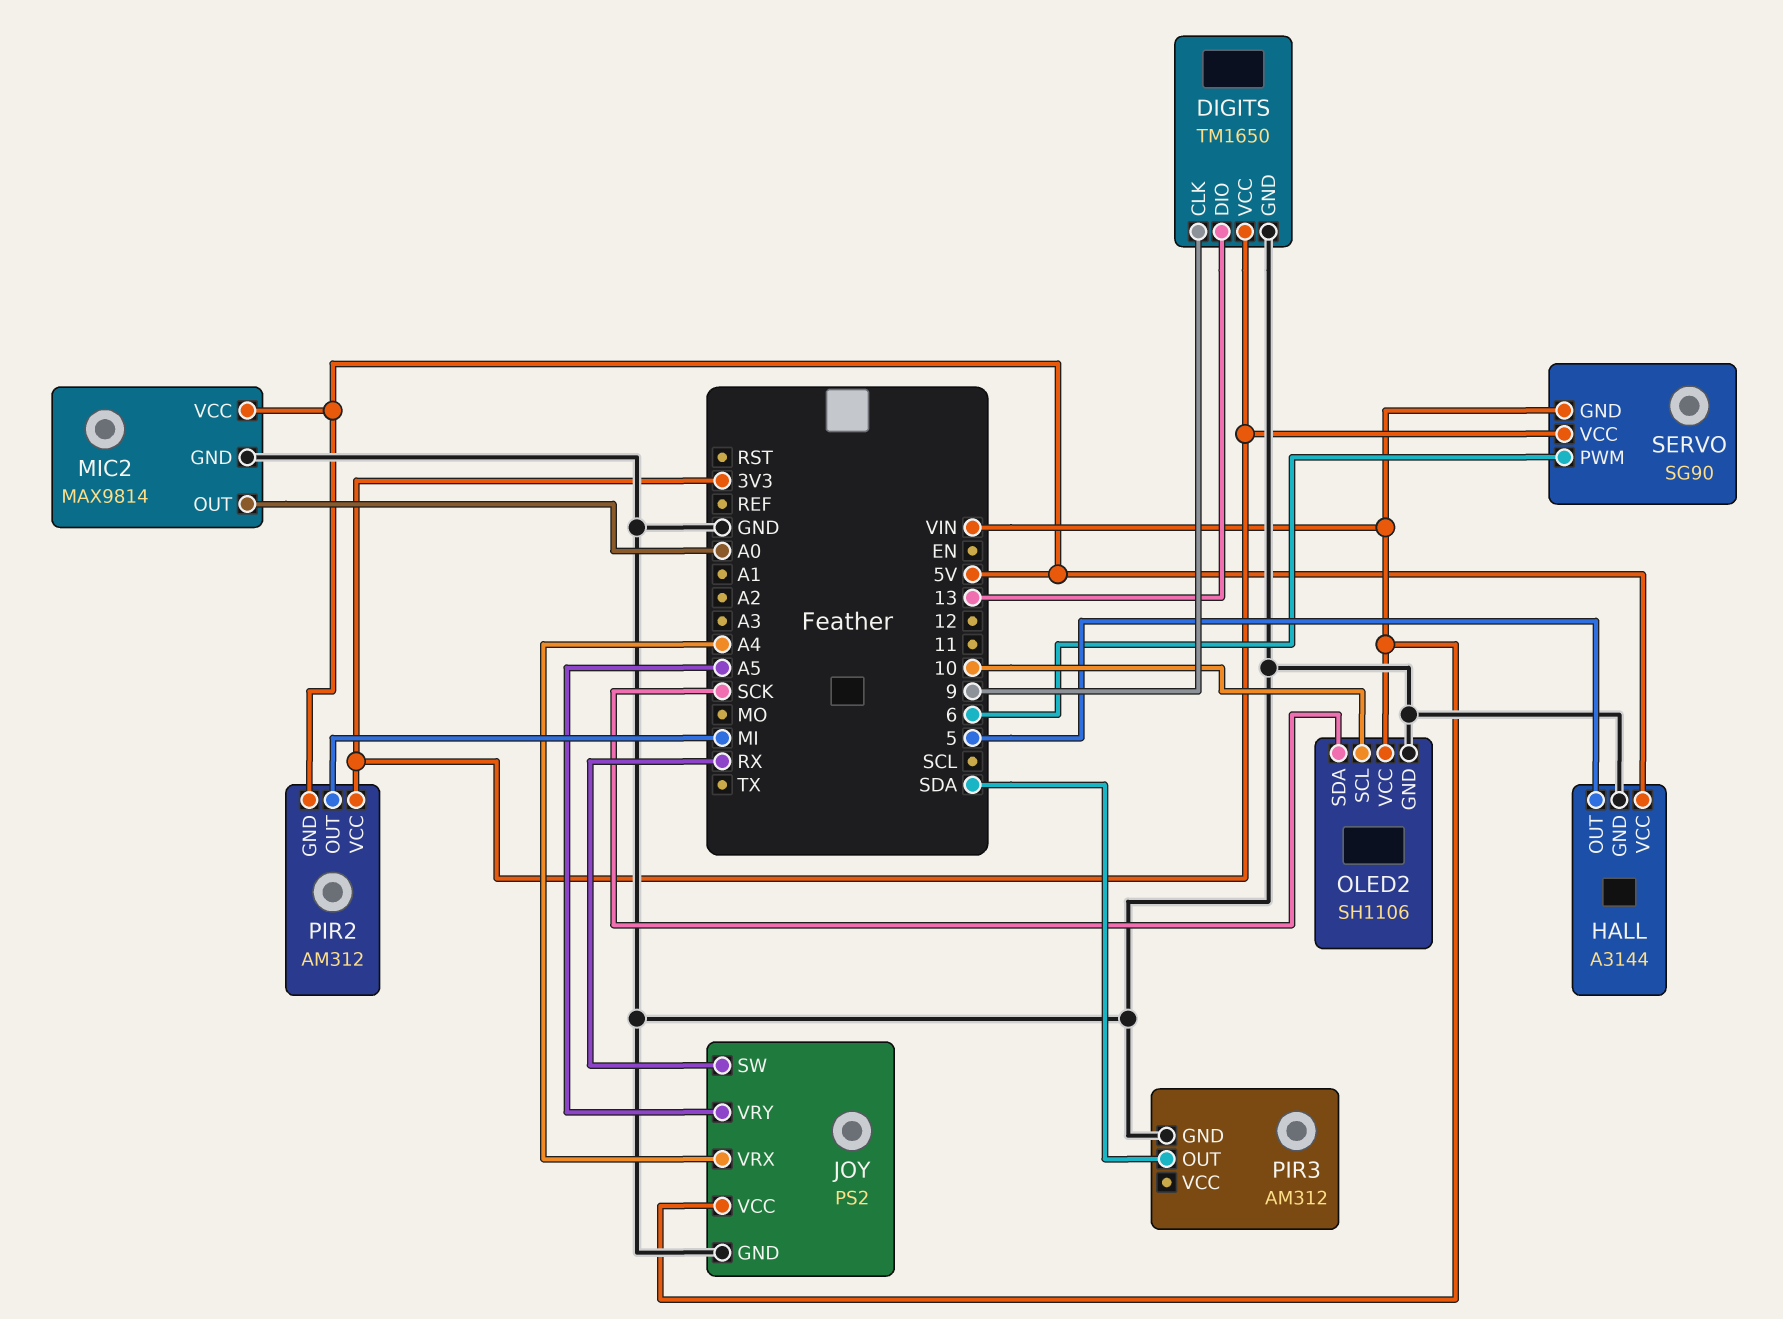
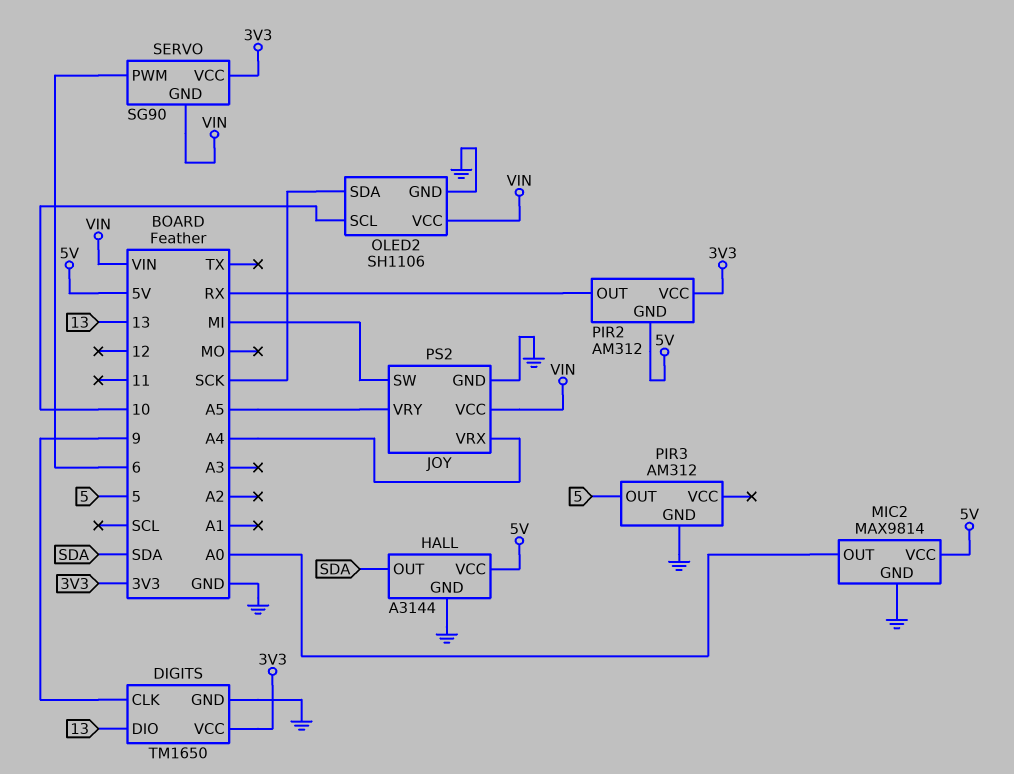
HALL pin OUT: 5 -> SDA
JOY pin SW: RX -> MI
PIR2 pin OUT: MI -> RX
PIR3 pin OUT: SDA -> 5

